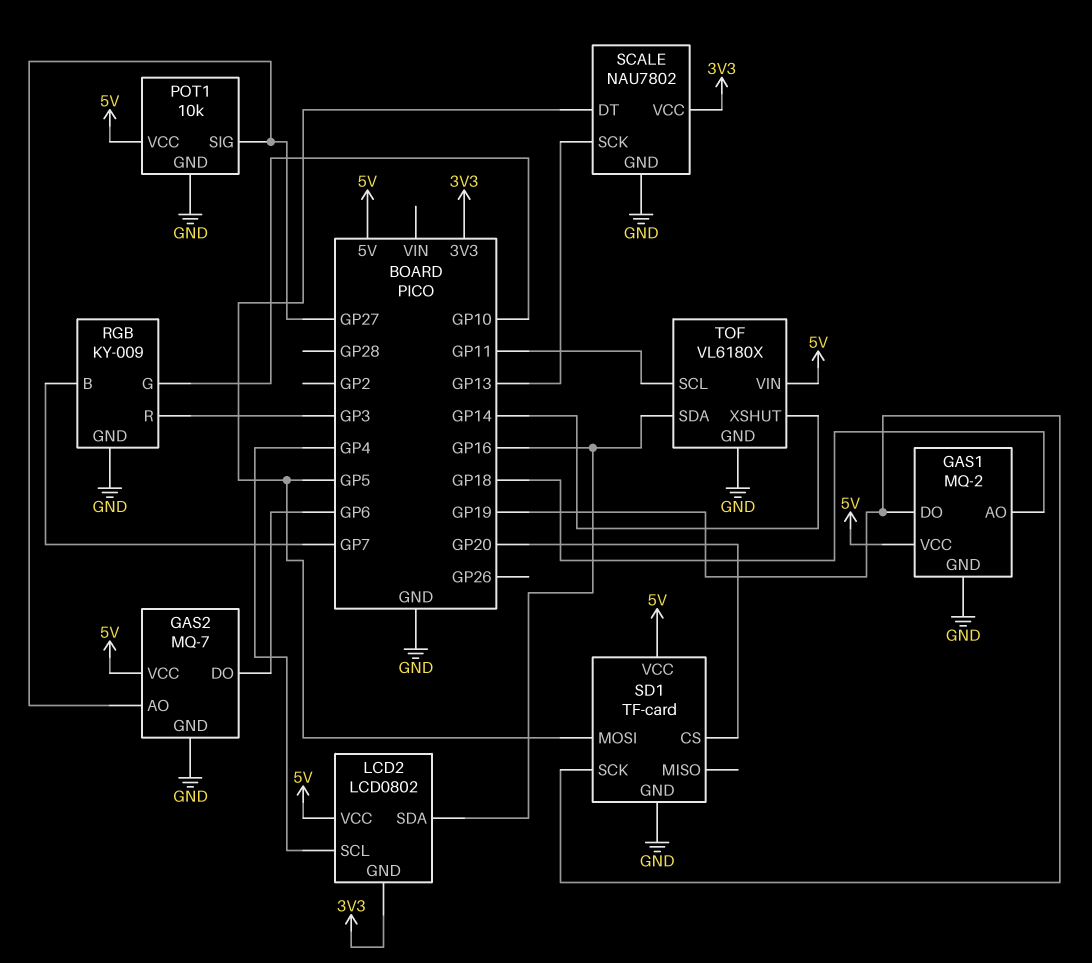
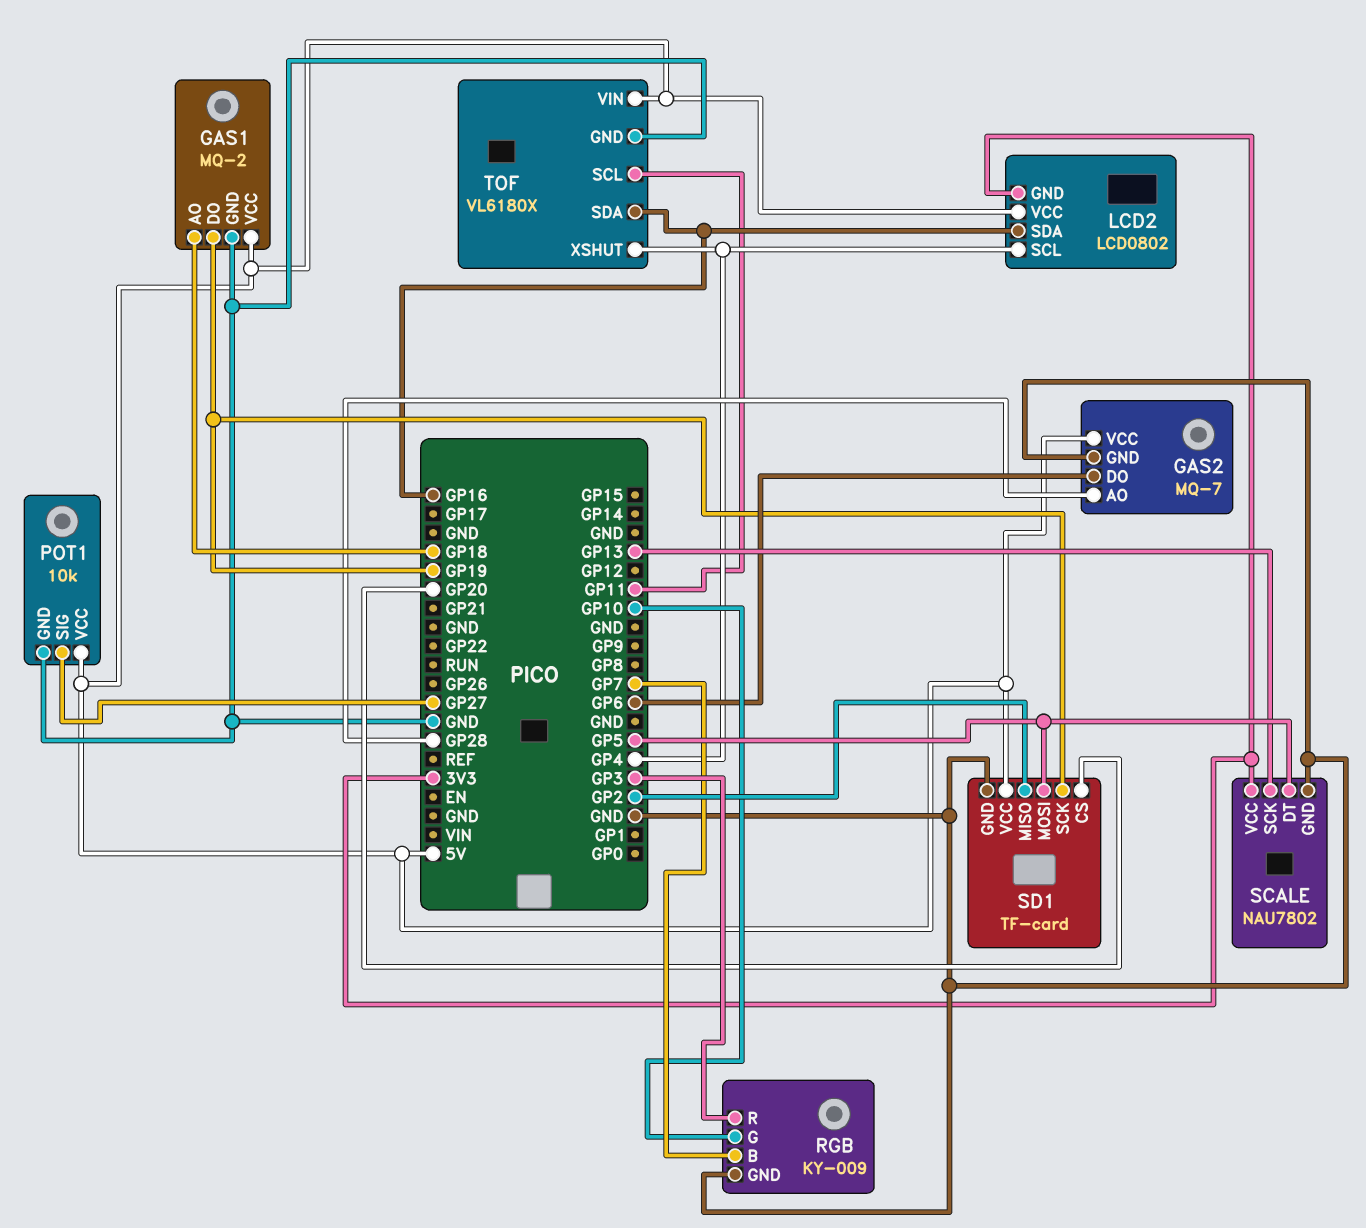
GAS2 pin AO: GP27 -> GP28
SD1 pin MISO: none -> GP2
TOF pin XSHUT: GP14 -> GP4

